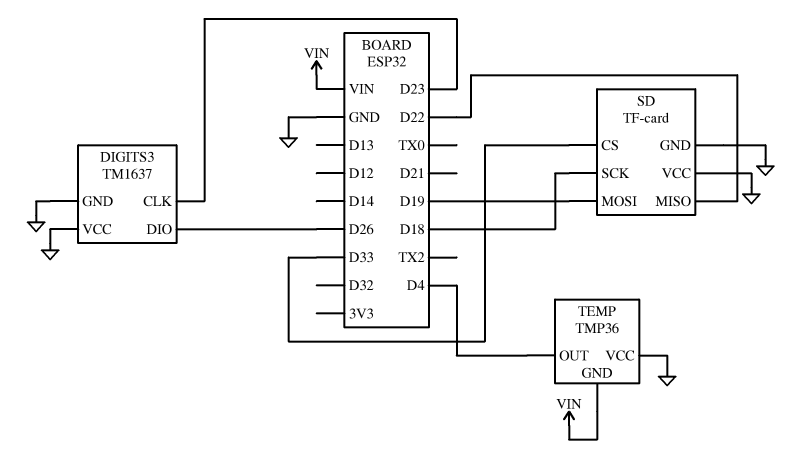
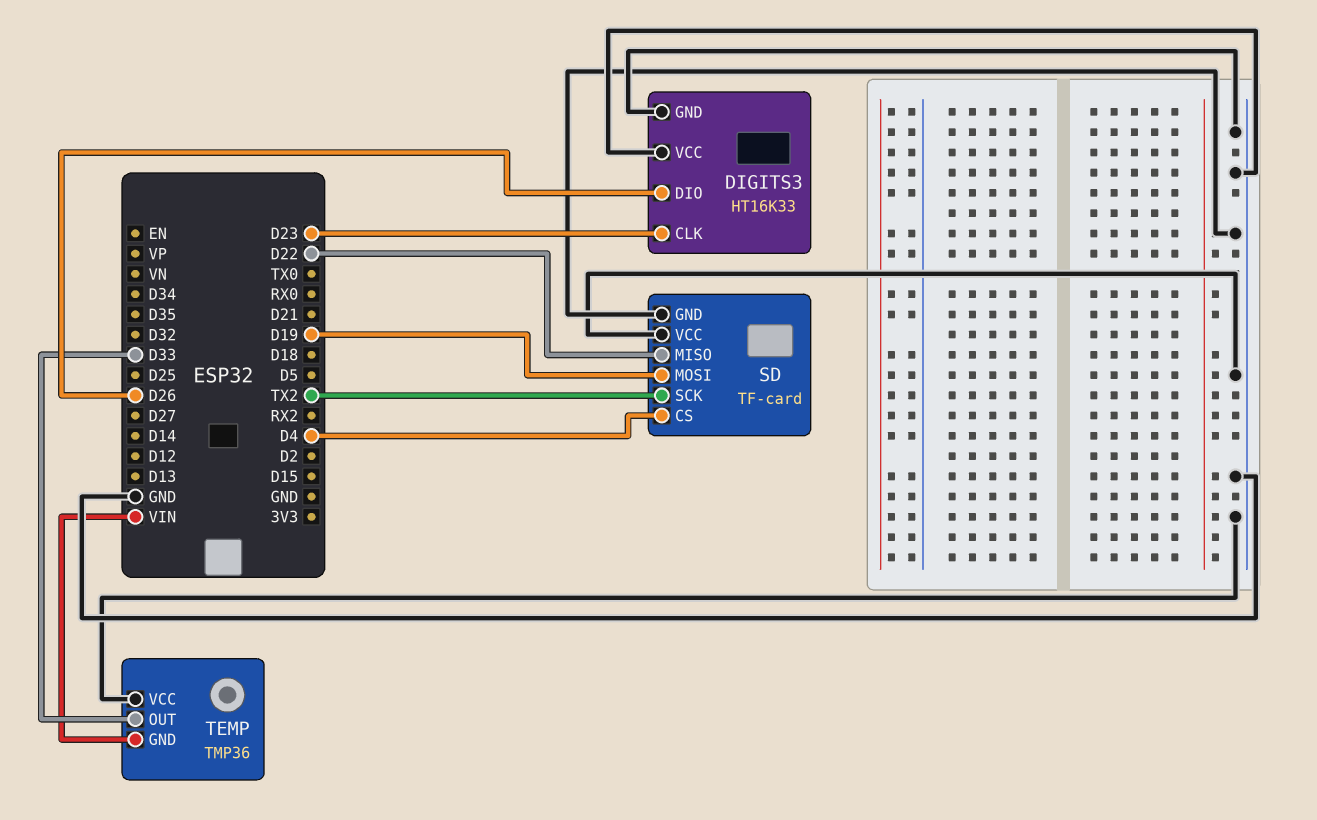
DIGITS3: TM1637 -> HT16K33
SD pin CS: D33 -> D4
SD pin SCK: D18 -> TX2
TEMP pin OUT: D4 -> D33

